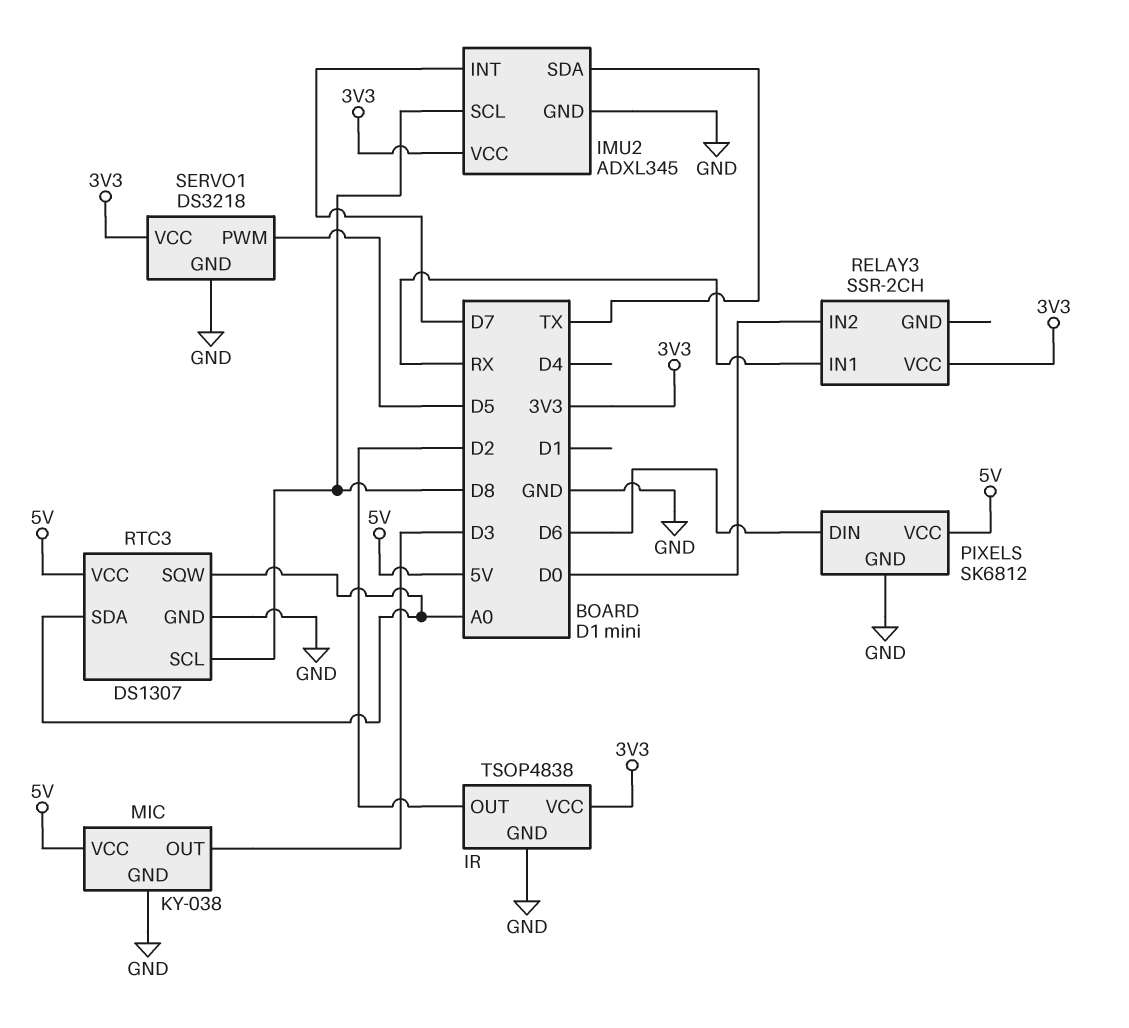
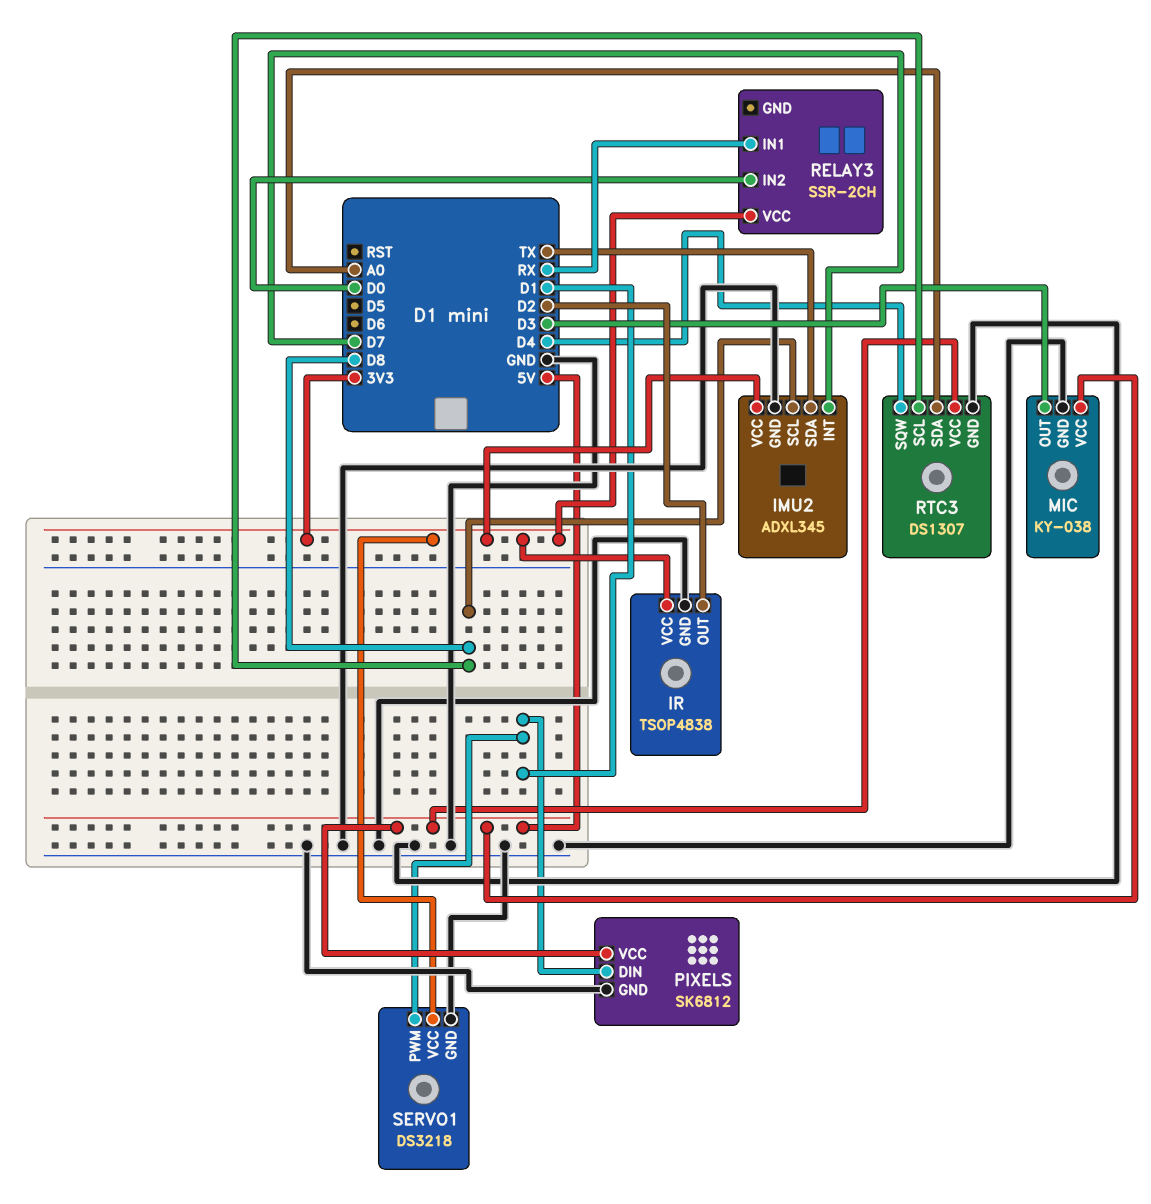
PIXELS pin DIN: D6 -> D1
RTC3 pin SQW: A0 -> D4
SERVO1 pin PWM: D5 -> D1

